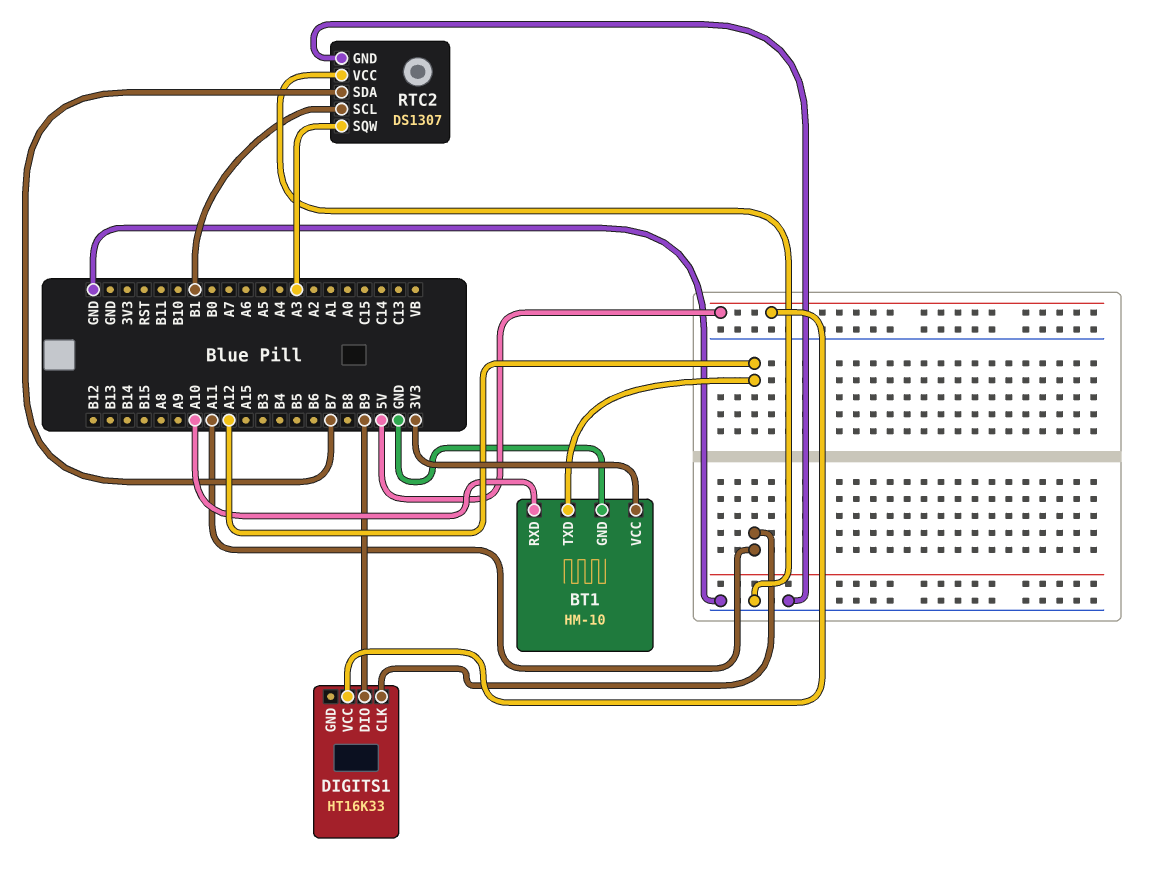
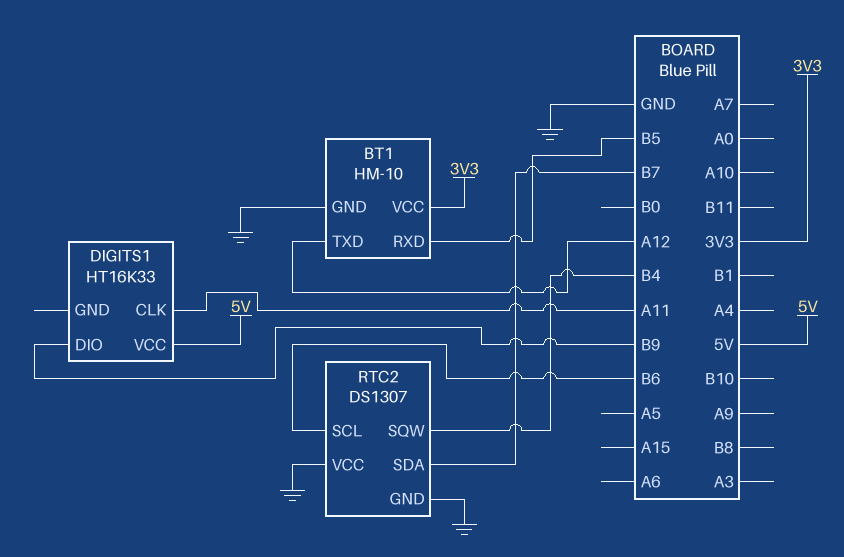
BT1 pin RXD: A10 -> B5
RTC2 pin SCL: B1 -> B6
RTC2 pin SQW: A3 -> B4

